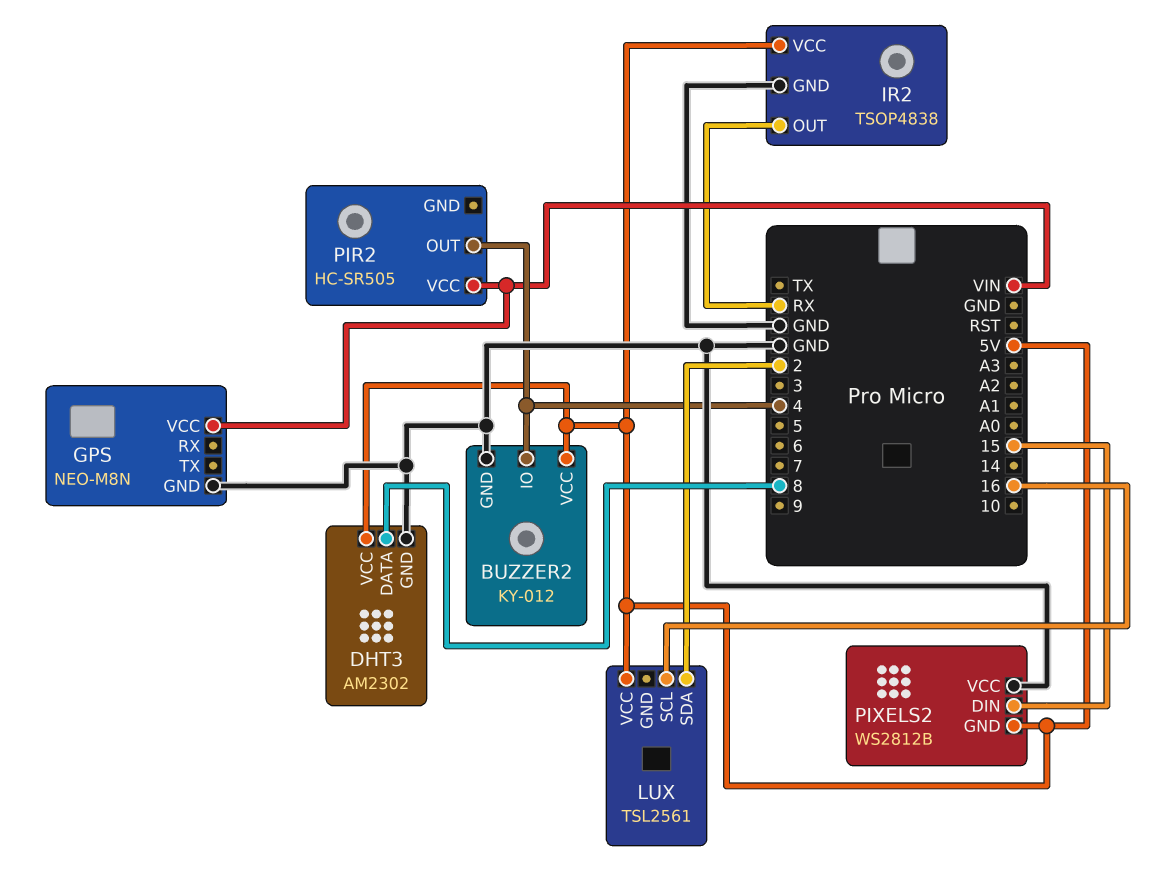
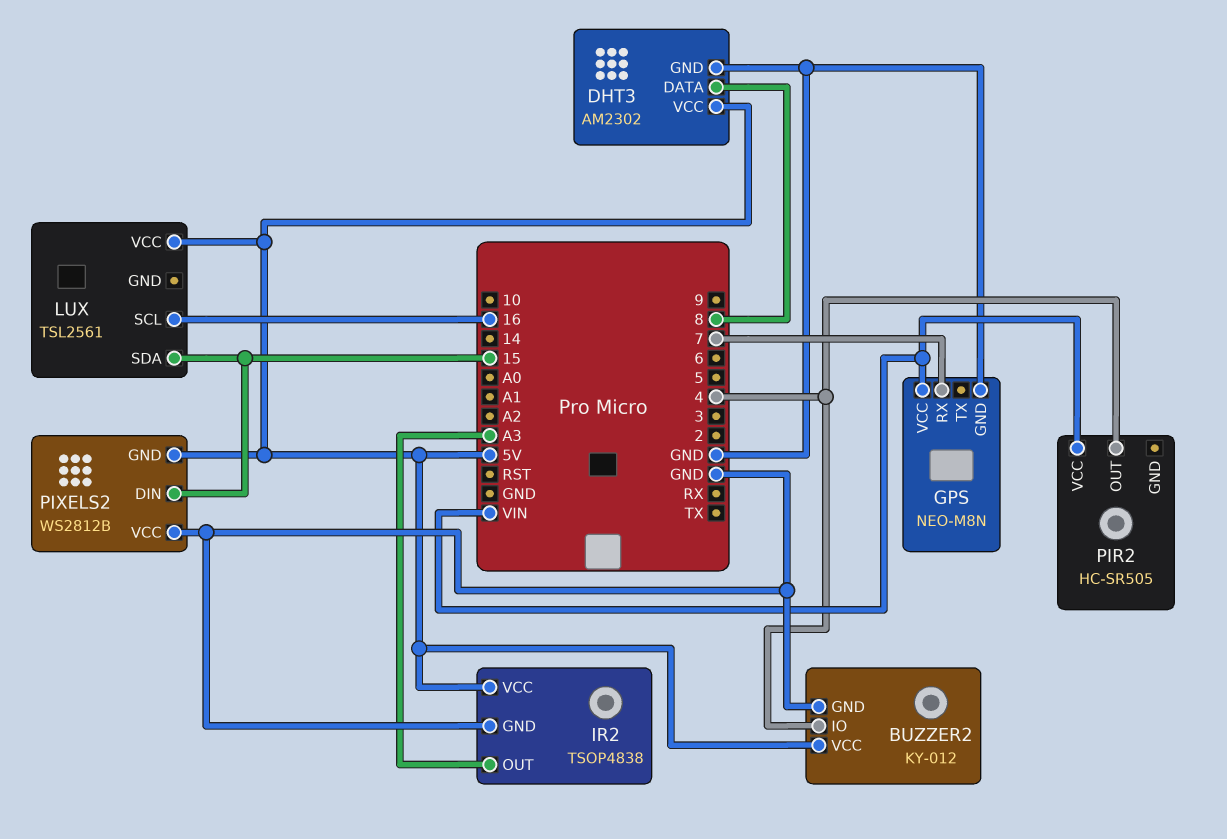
GPS pin RX: none -> 7
IR2 pin OUT: RX -> A3
LUX pin SDA: 2 -> 15

